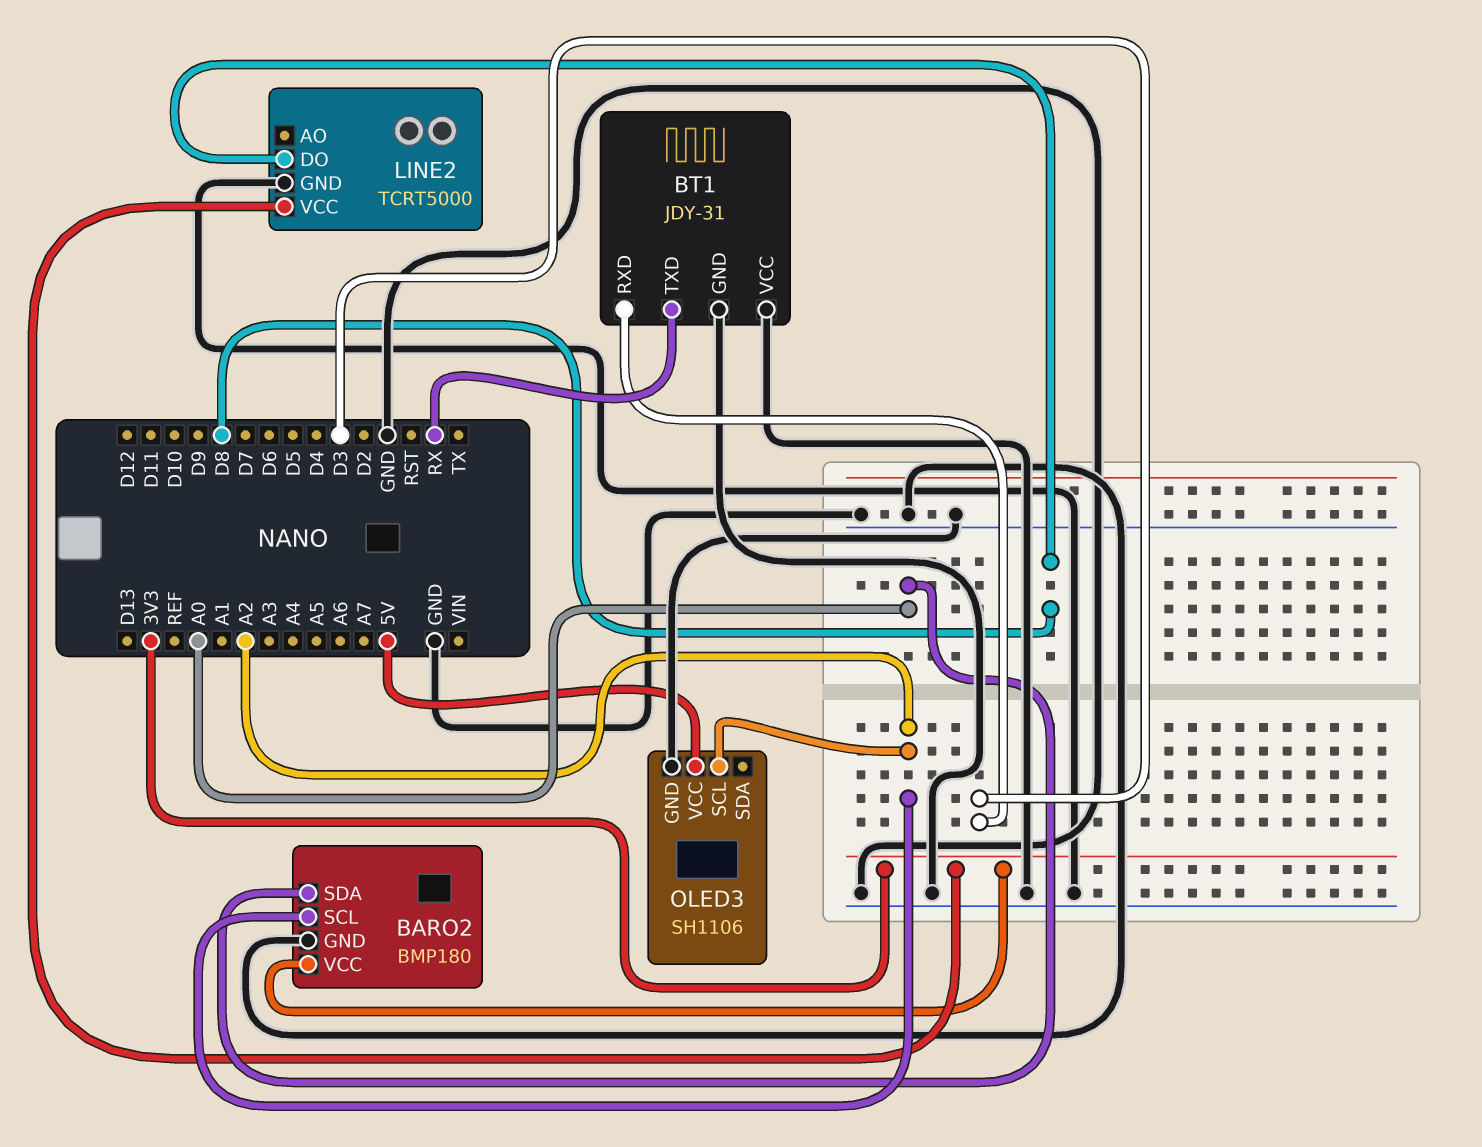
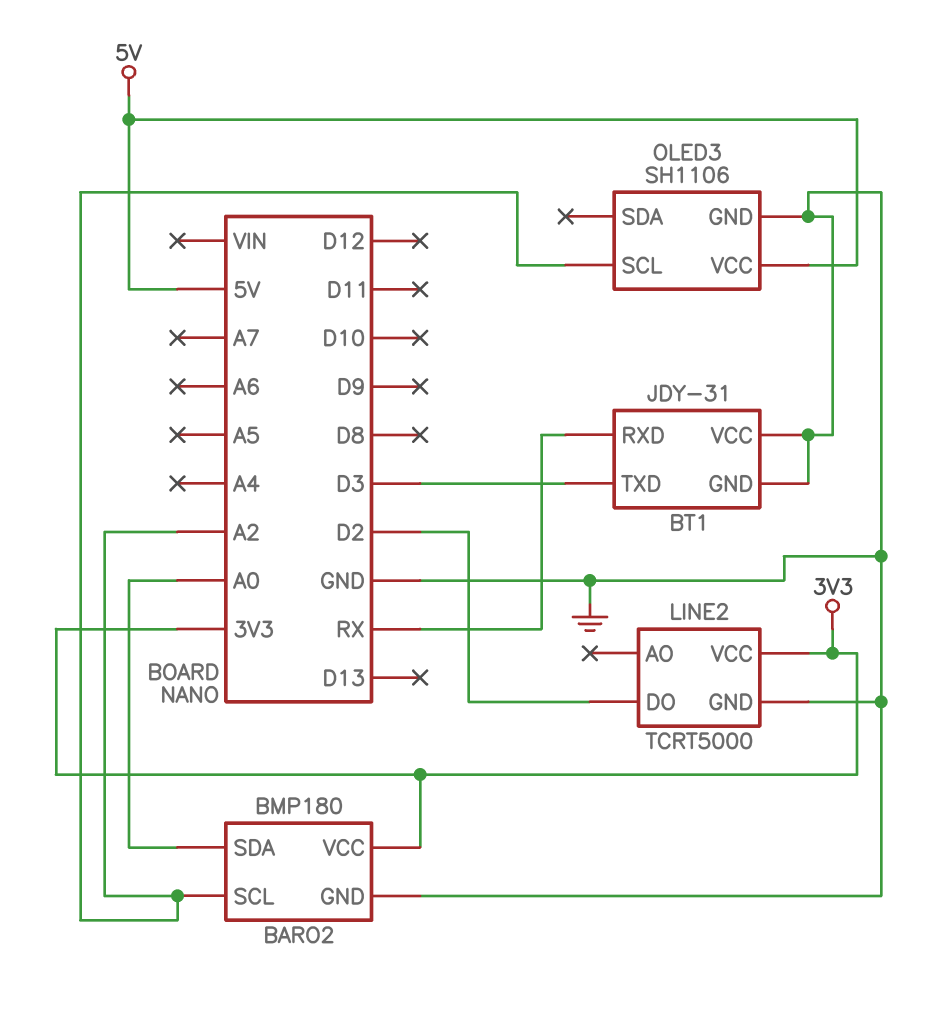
BT1 pin RXD: D3 -> RX
BT1 pin TXD: RX -> D3
LINE2 pin DO: D8 -> D2

